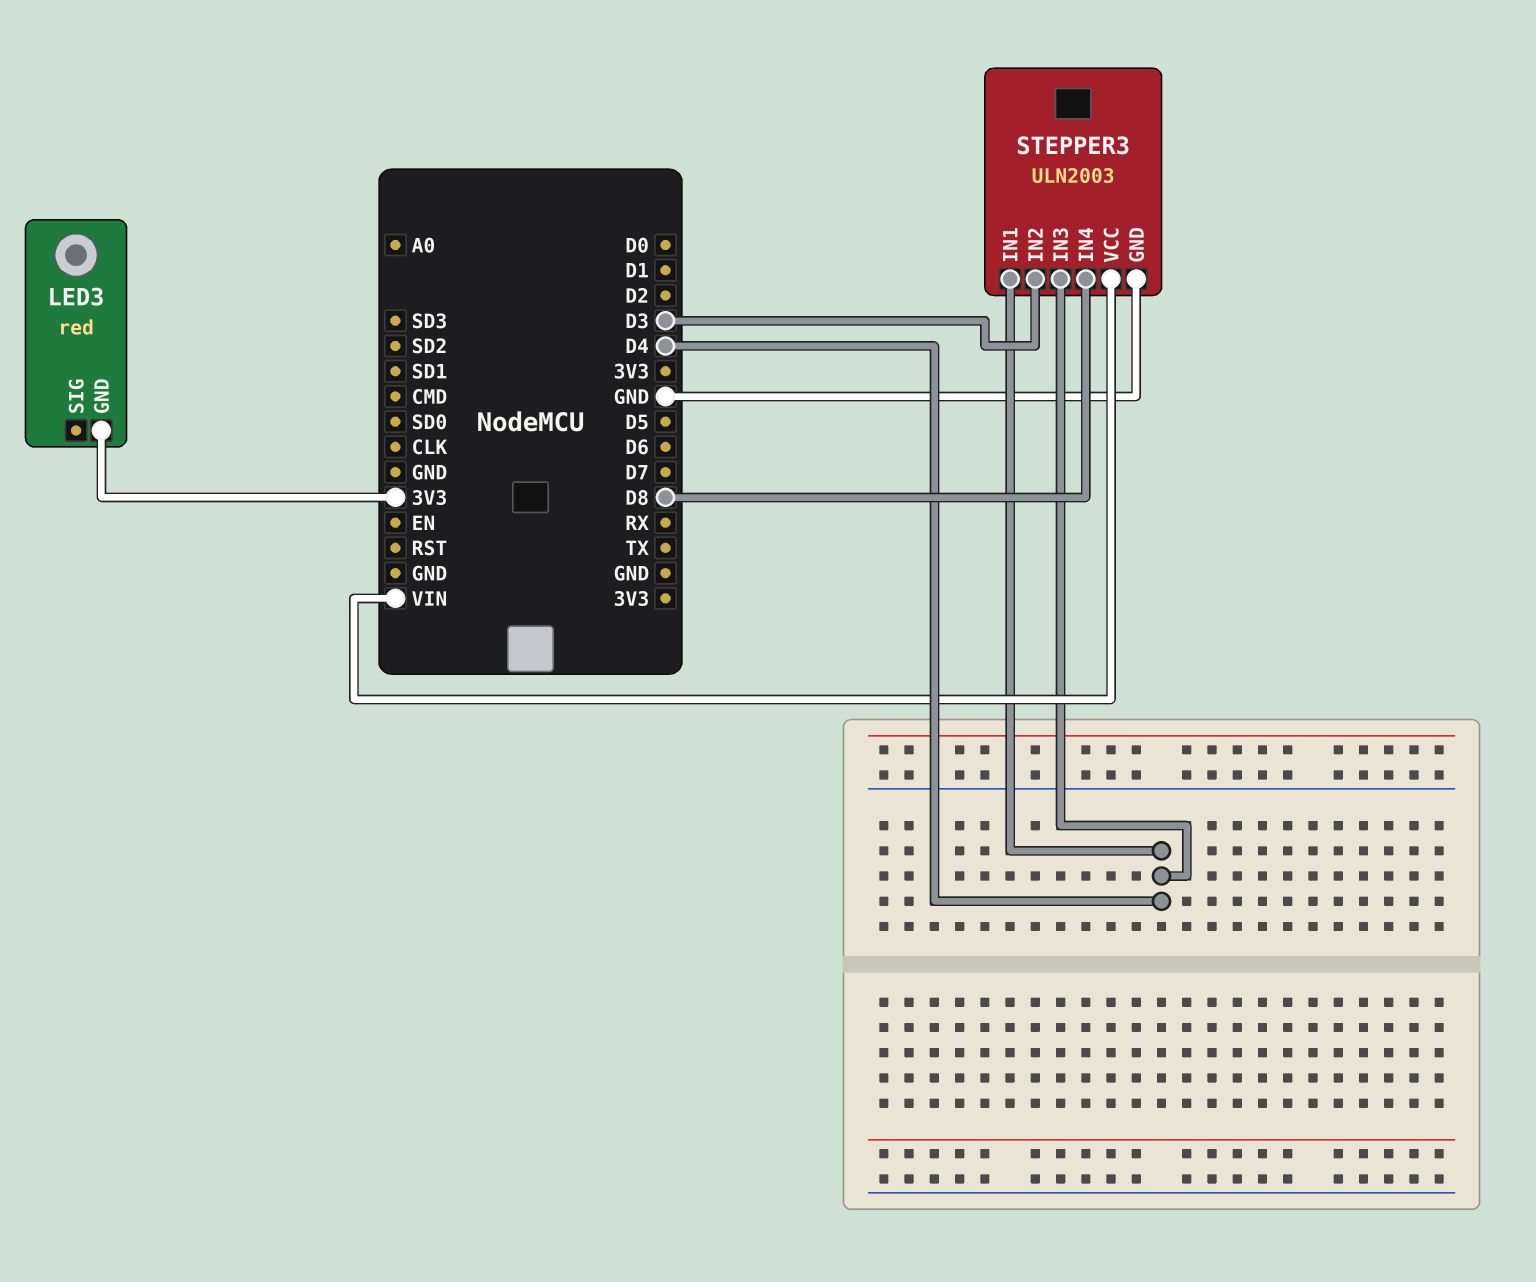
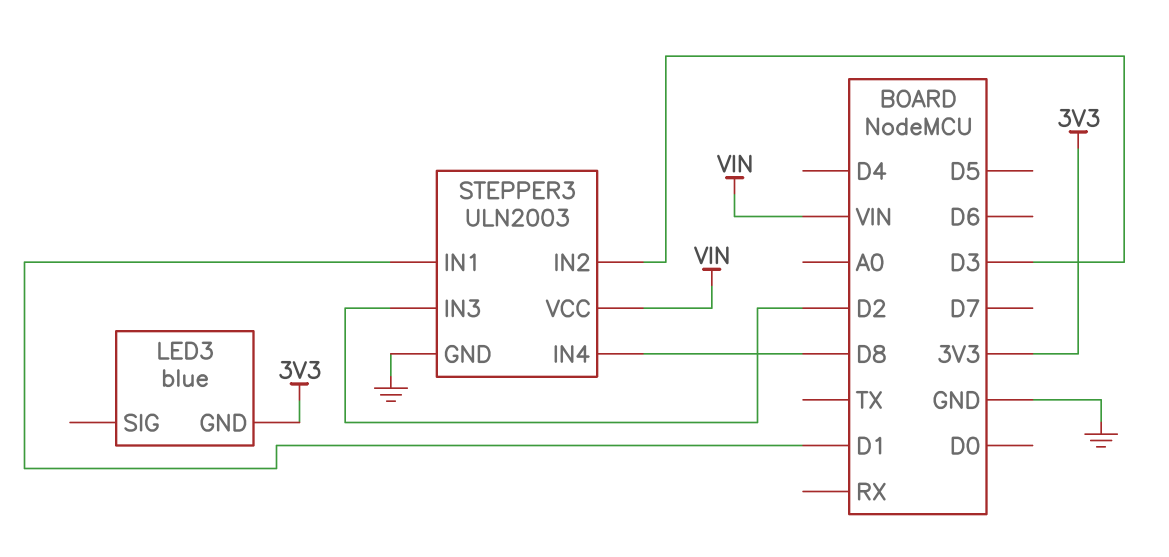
LED3: red -> blue
STEPPER3 pin IN1: D4 -> D1
STEPPER3 pin IN3: D4 -> D2

